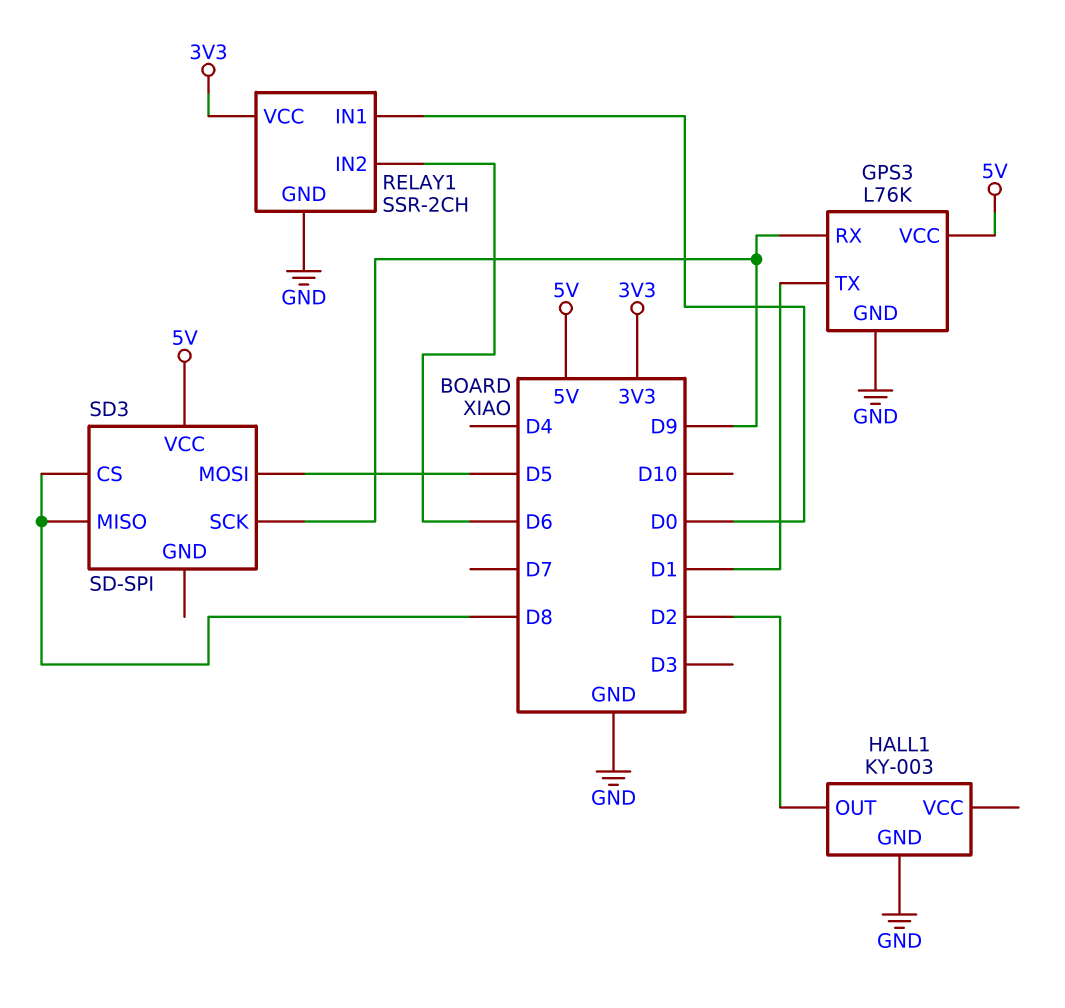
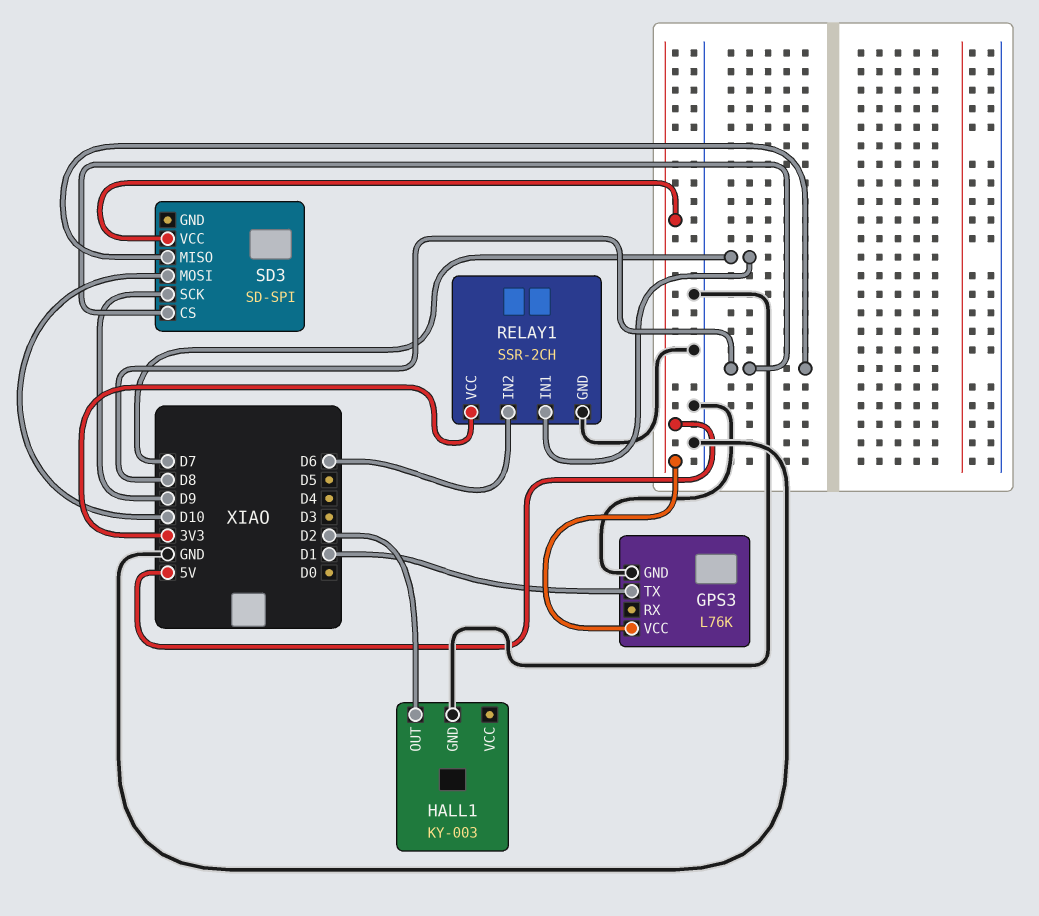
GPS3 pin RX: D9 -> none
RELAY1 pin IN1: D0 -> D7
SD3 pin MOSI: D5 -> D10

